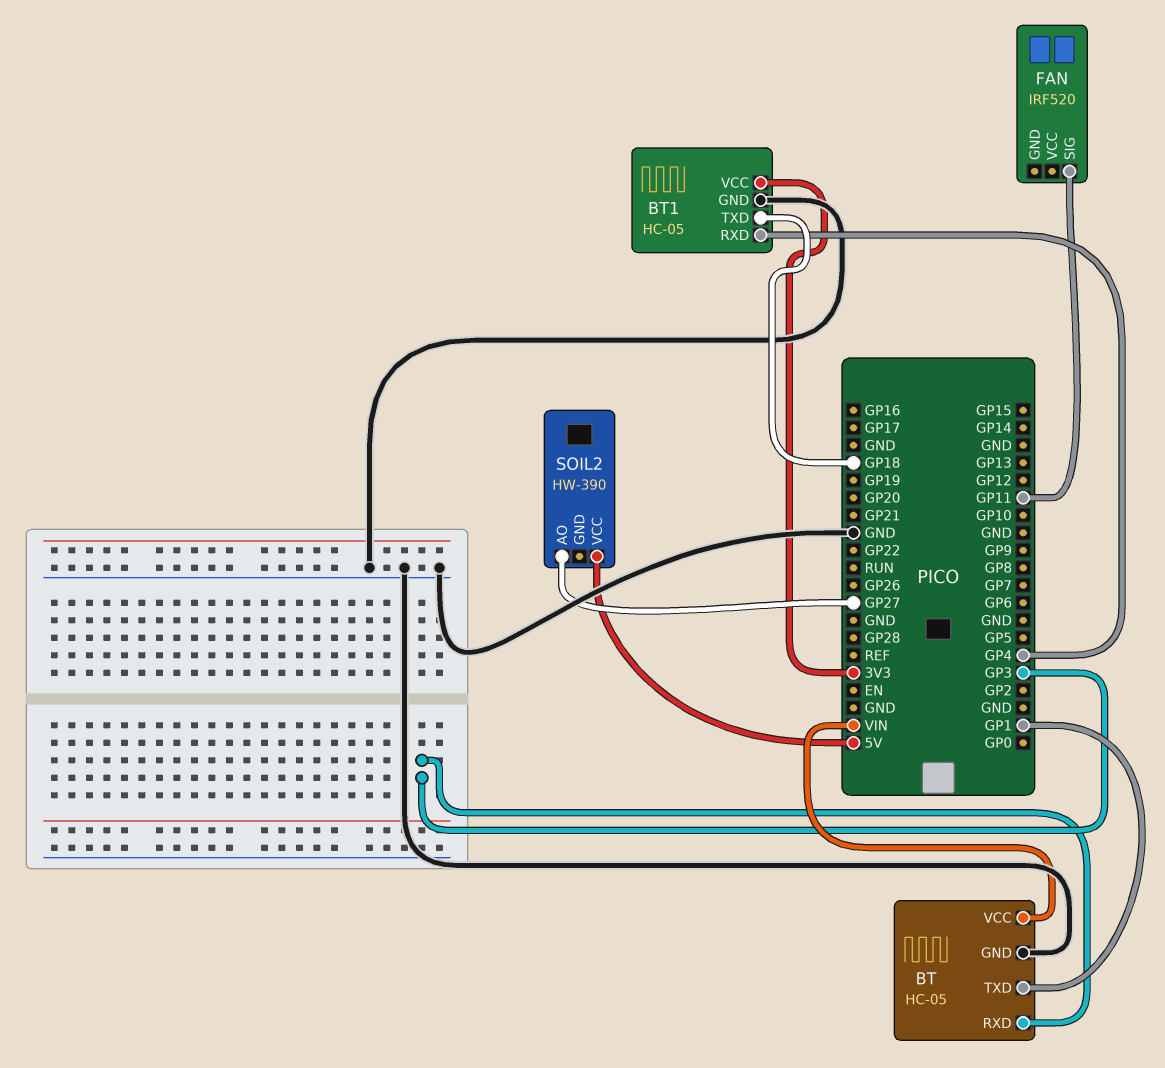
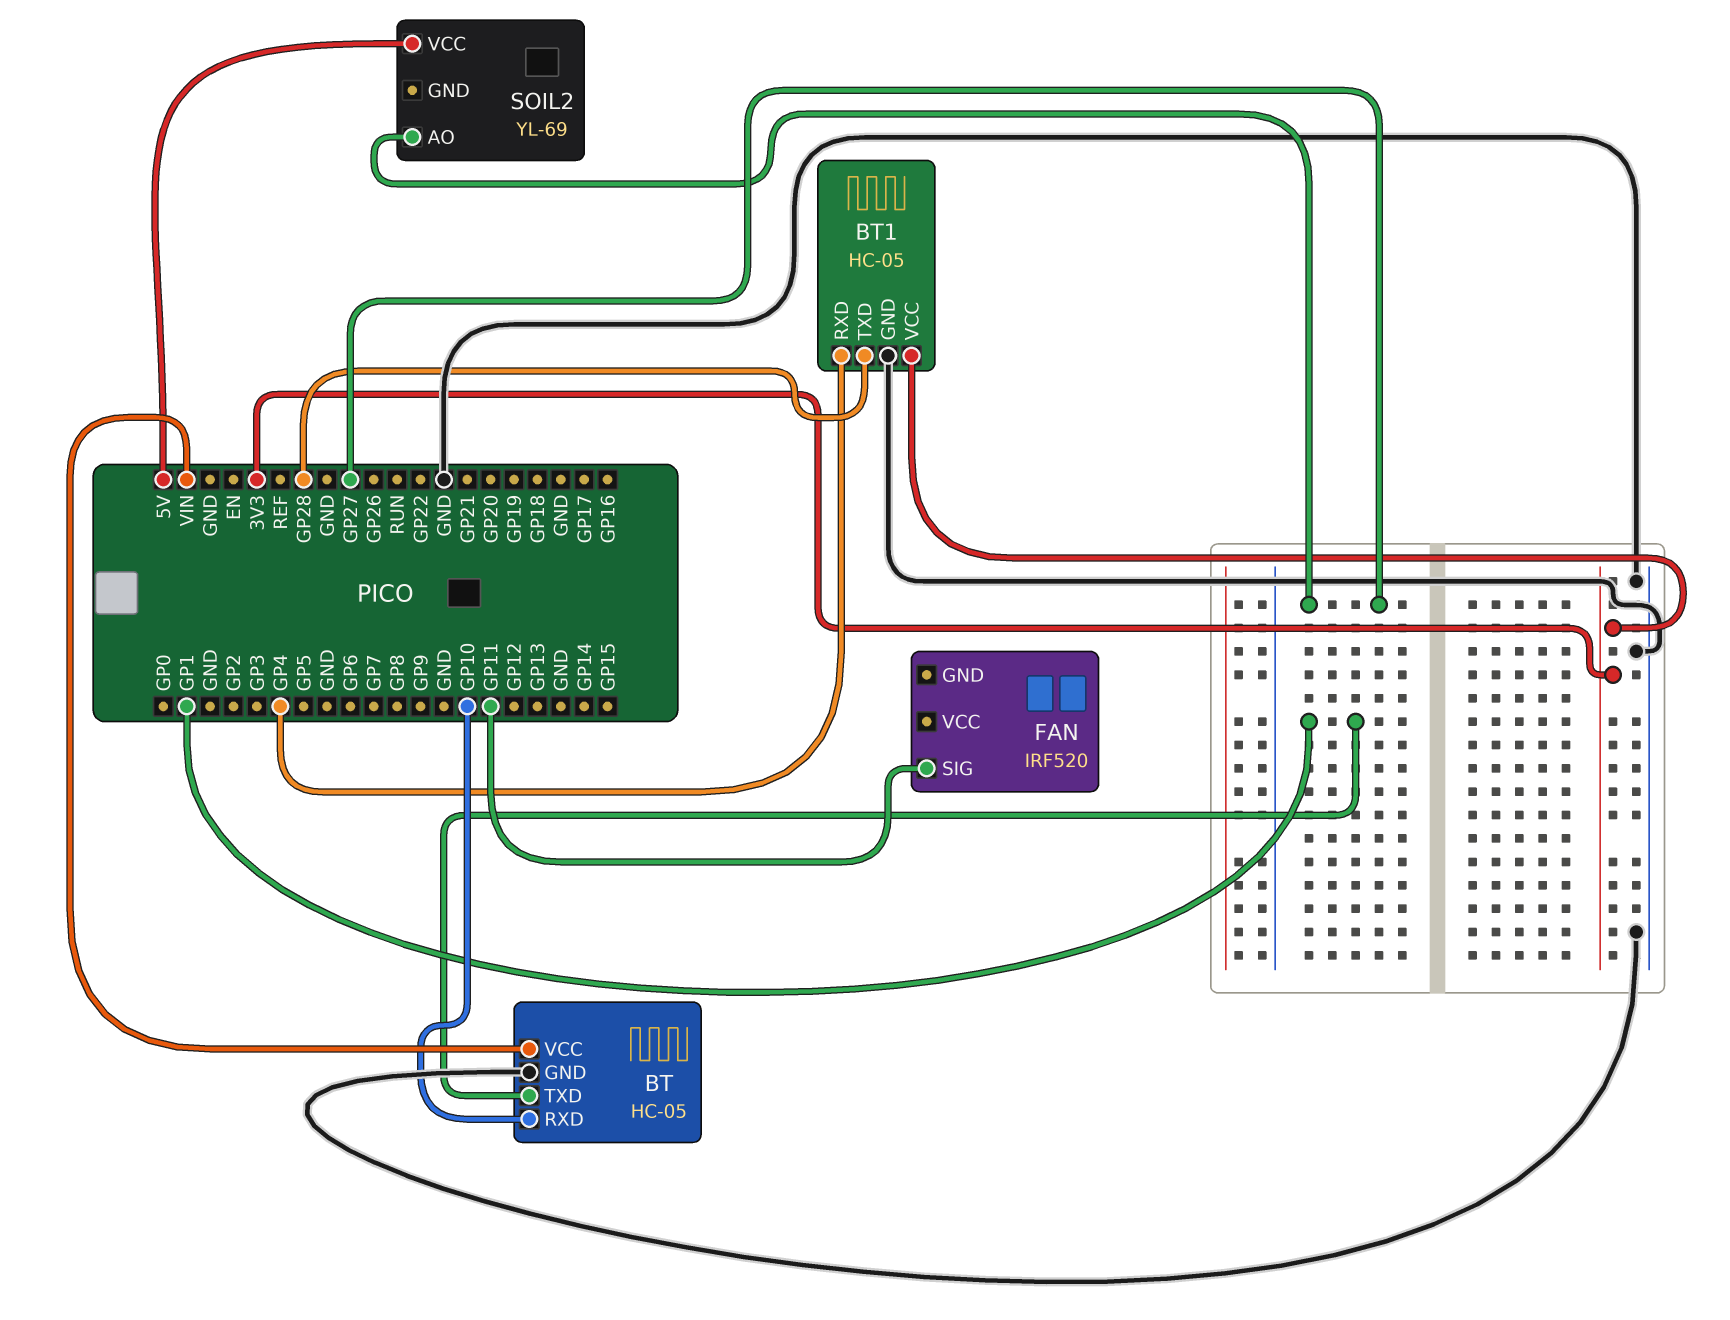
BT pin RXD: GP3 -> GP10
BT1 pin TXD: GP18 -> GP28
SOIL2: HW-390 -> YL-69

